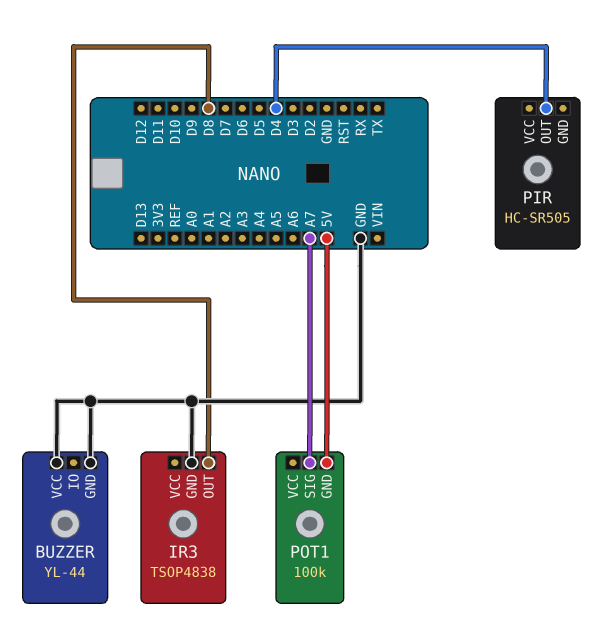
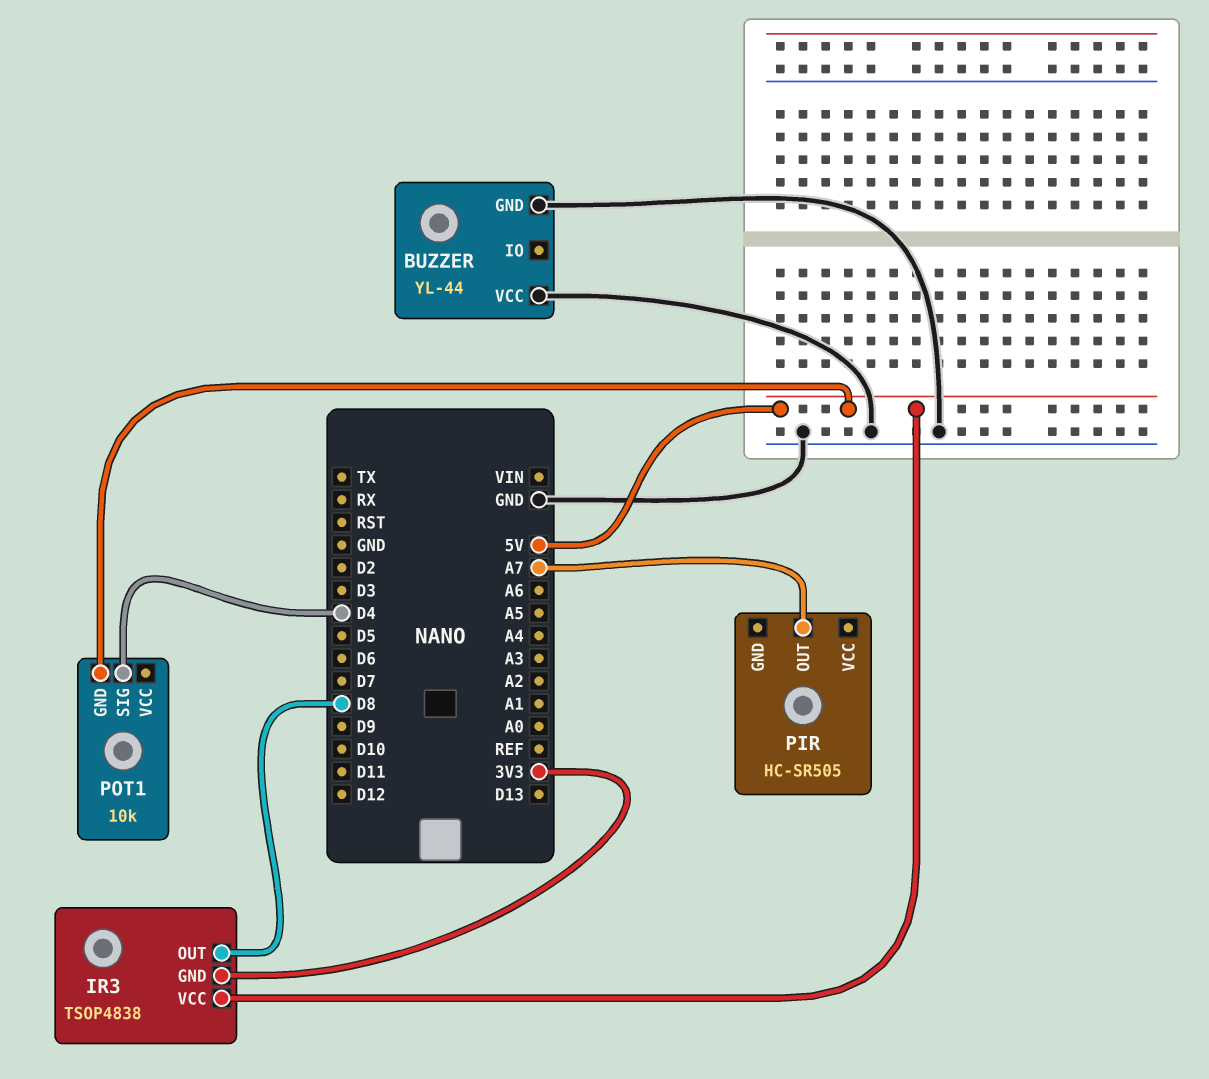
IR3 pin GND: GND -> 3V3
IR3 pin VCC: none -> 5V
PIR pin OUT: D4 -> A7
POT1: 100k -> 10k
POT1 pin SIG: A7 -> D4

